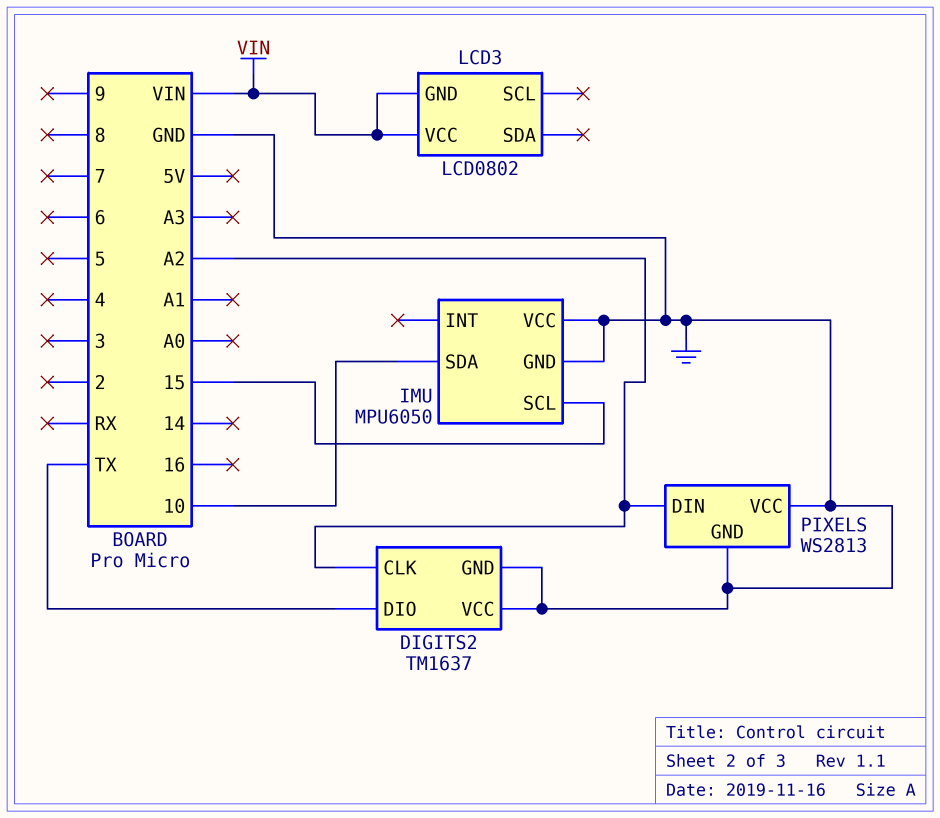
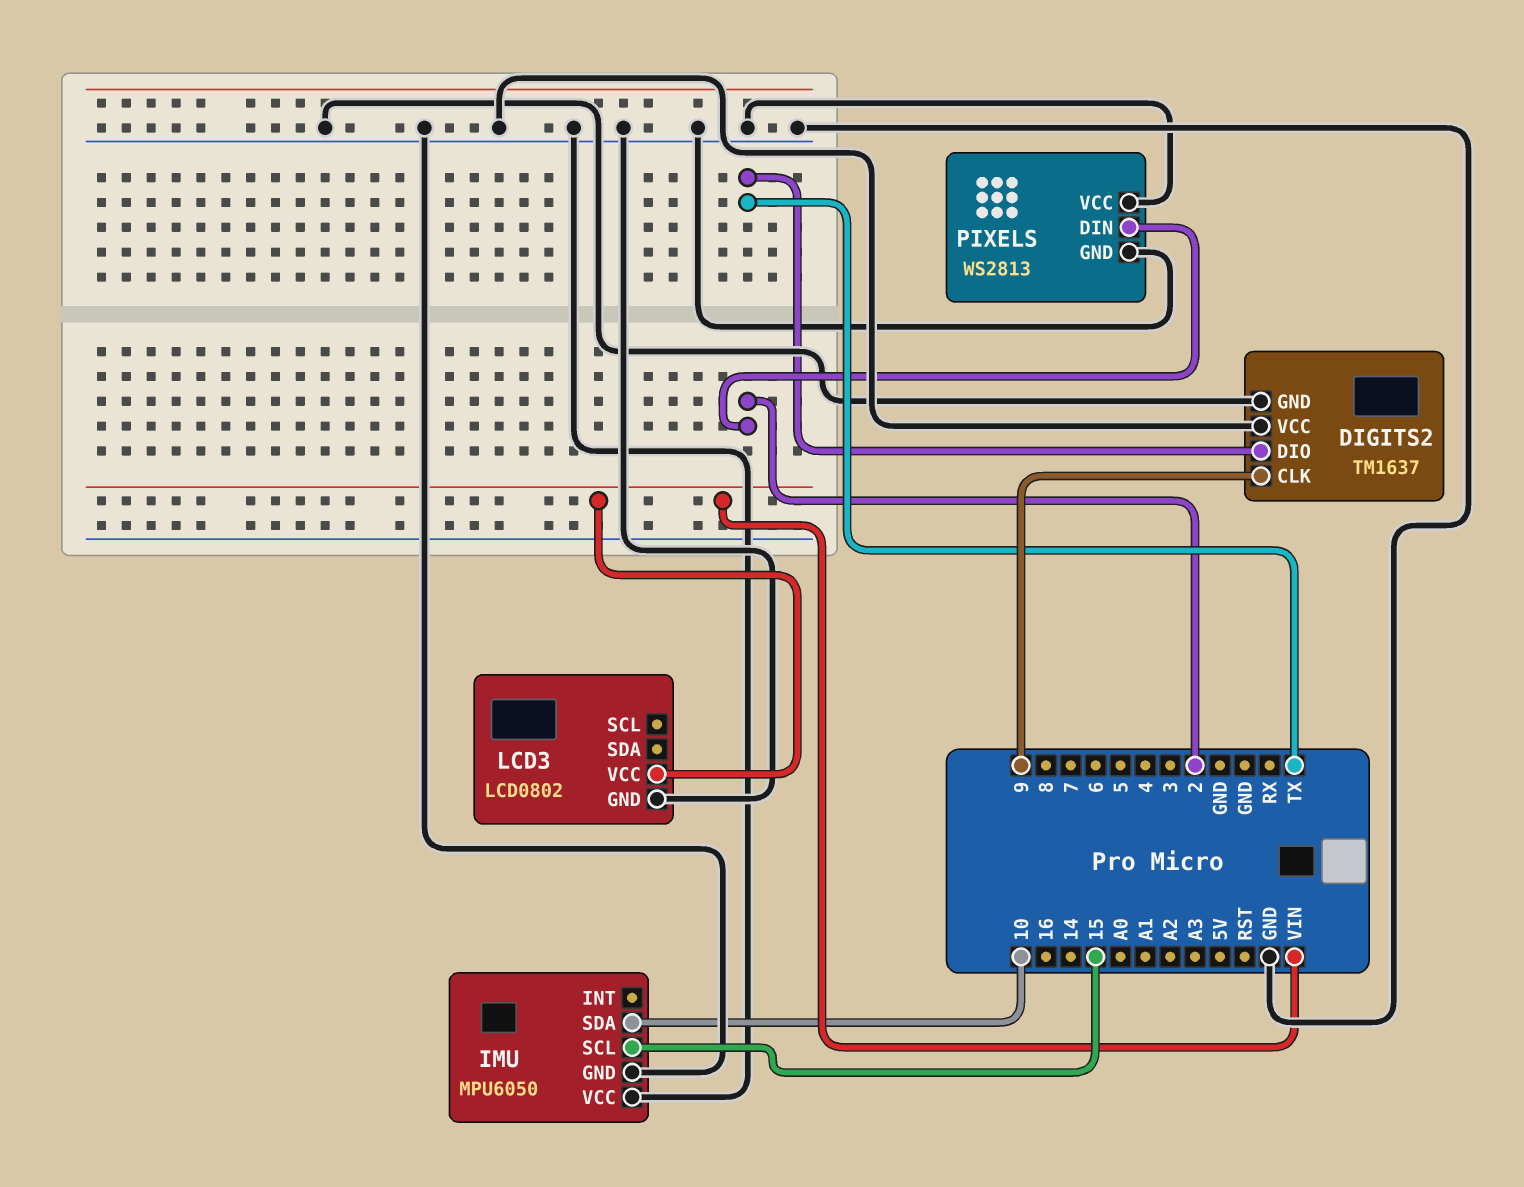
DIGITS2 pin CLK: A2 -> 9
LCD3 pin GND: VIN -> GND
PIXELS pin DIN: A2 -> 2

